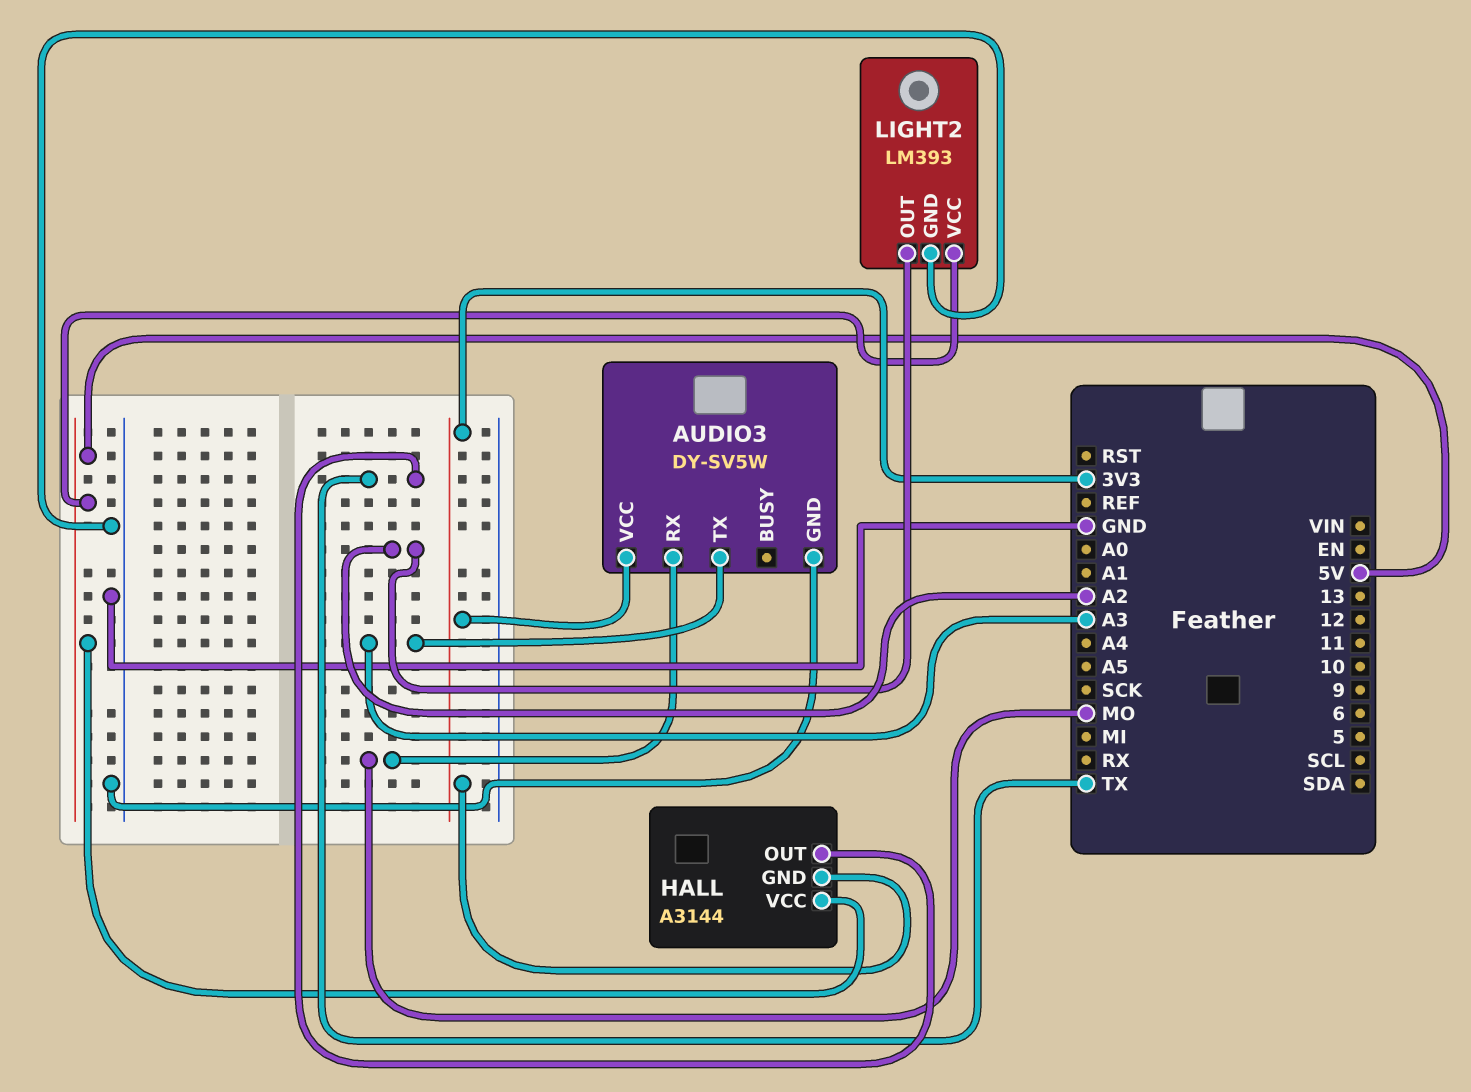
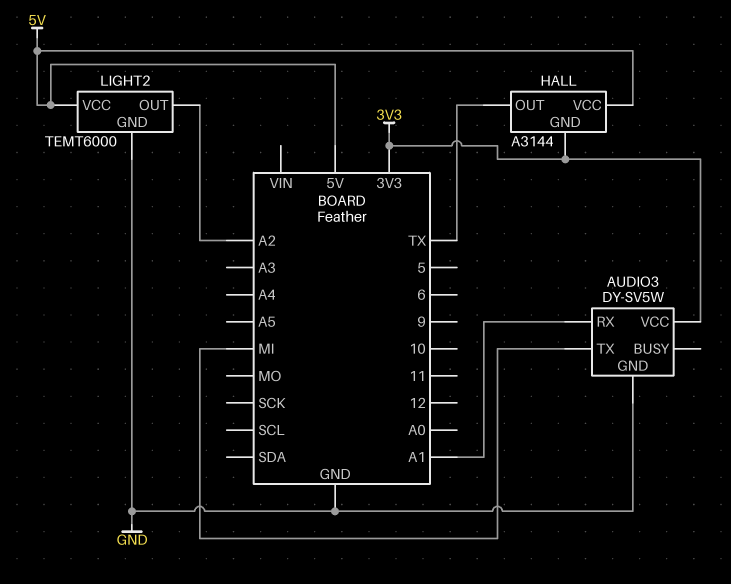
AUDIO3 pin RX: MO -> A1
AUDIO3 pin TX: A3 -> MI
LIGHT2: LM393 -> TEMT6000

